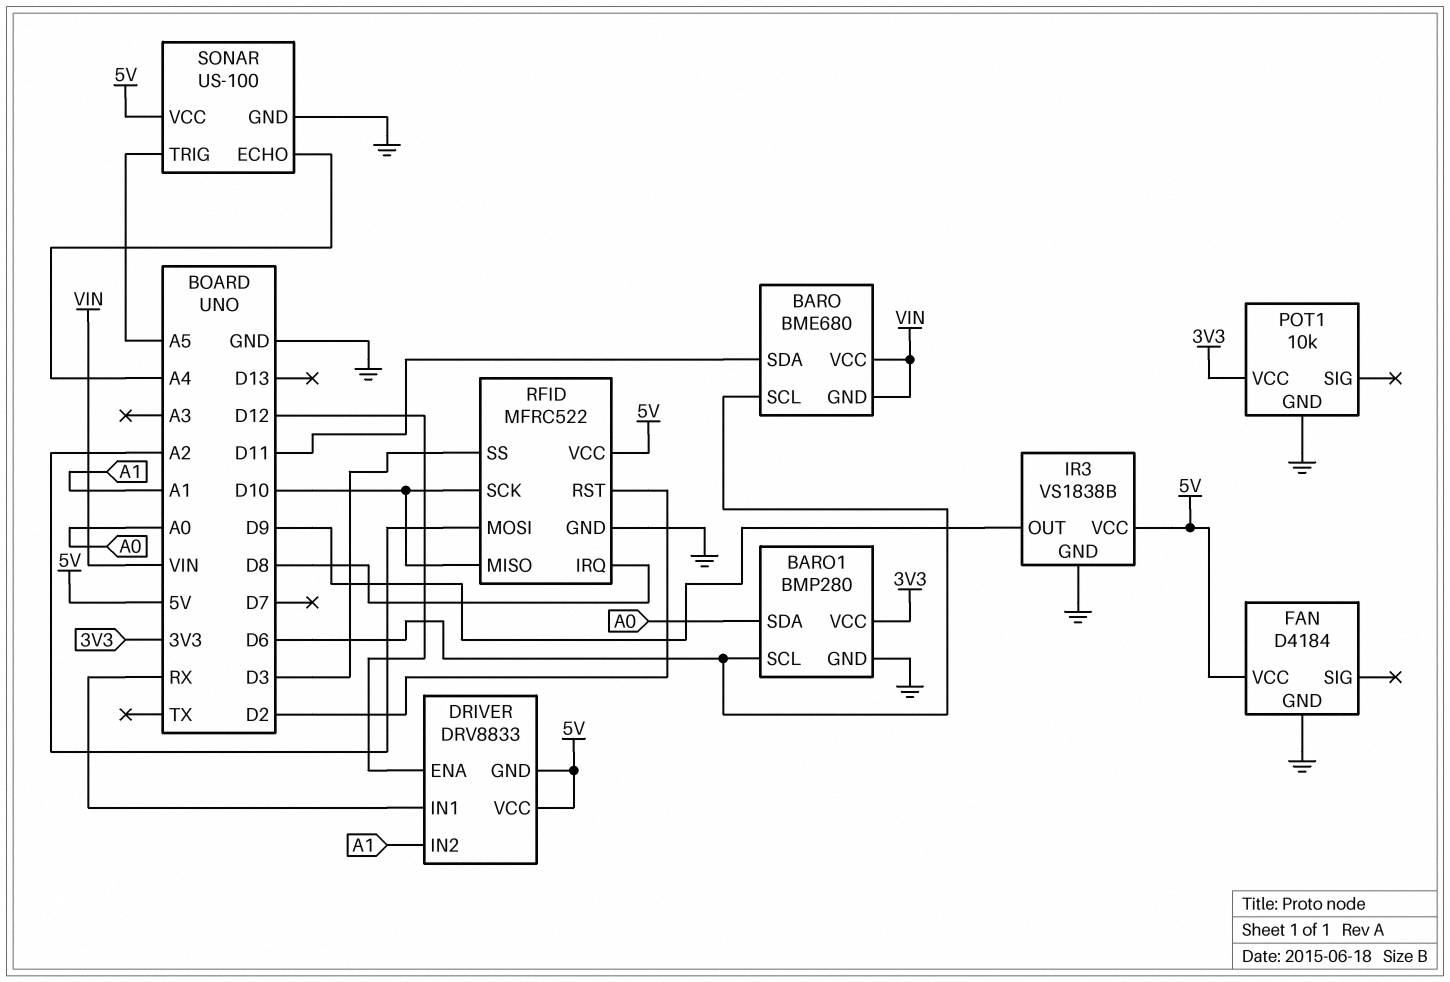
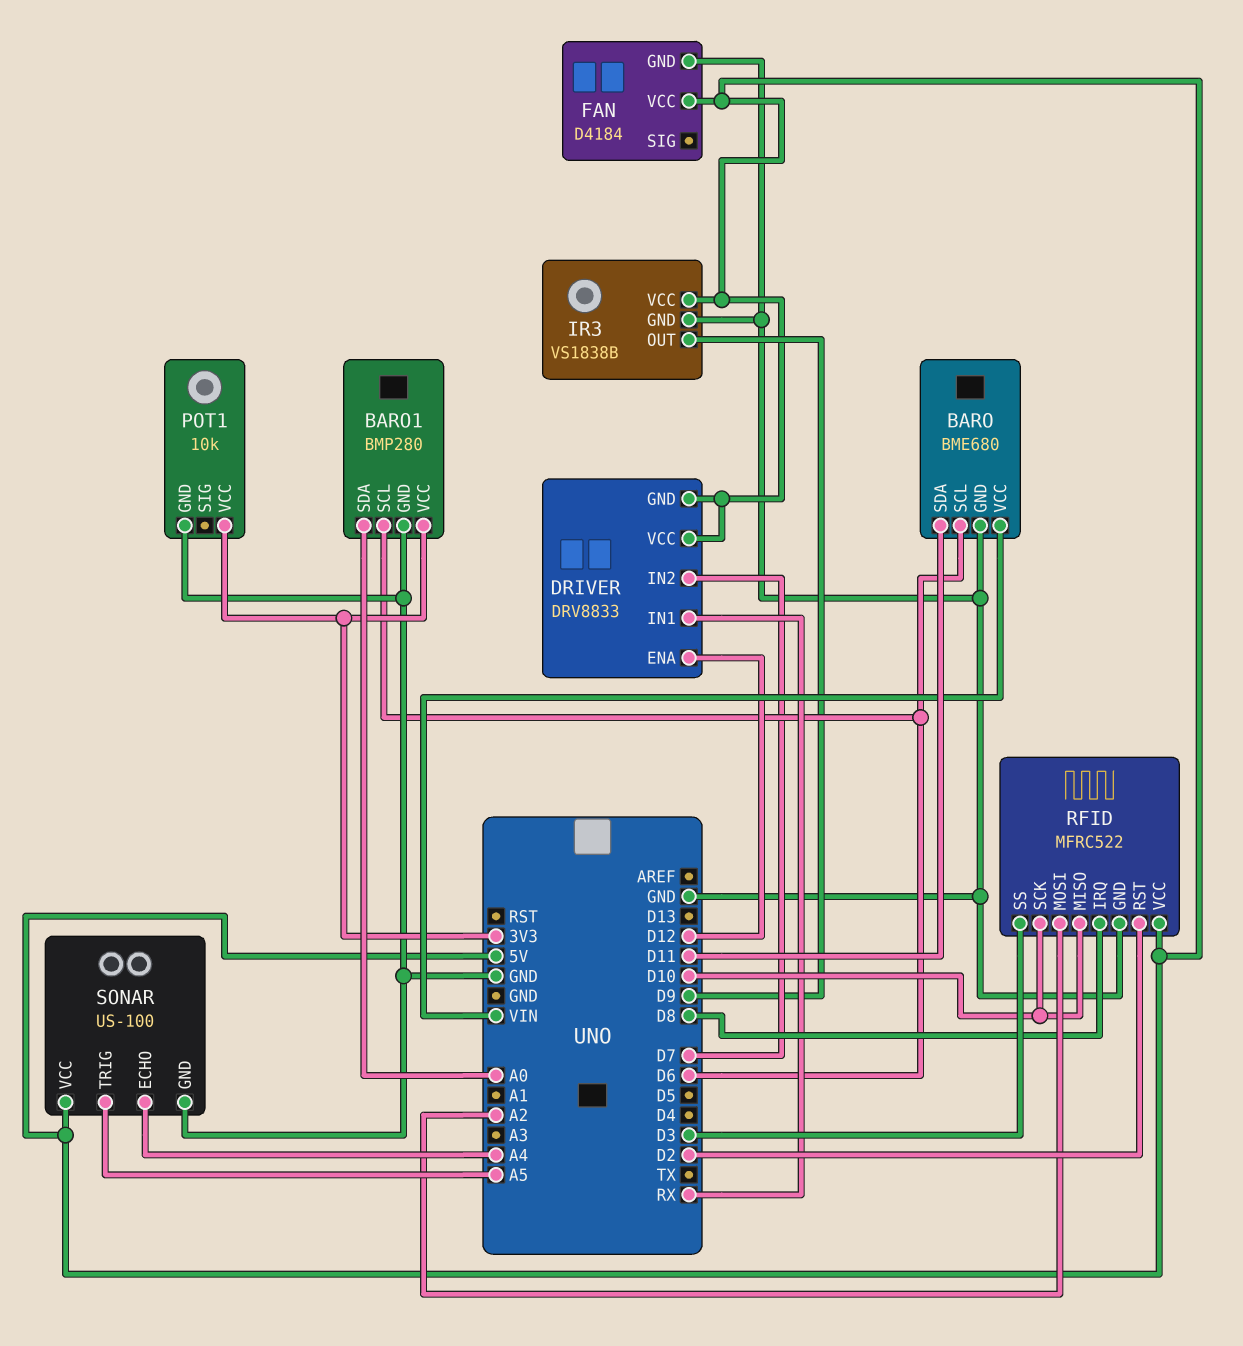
BARO pin GND: VIN -> GND
DRIVER pin IN2: A1 -> D7

